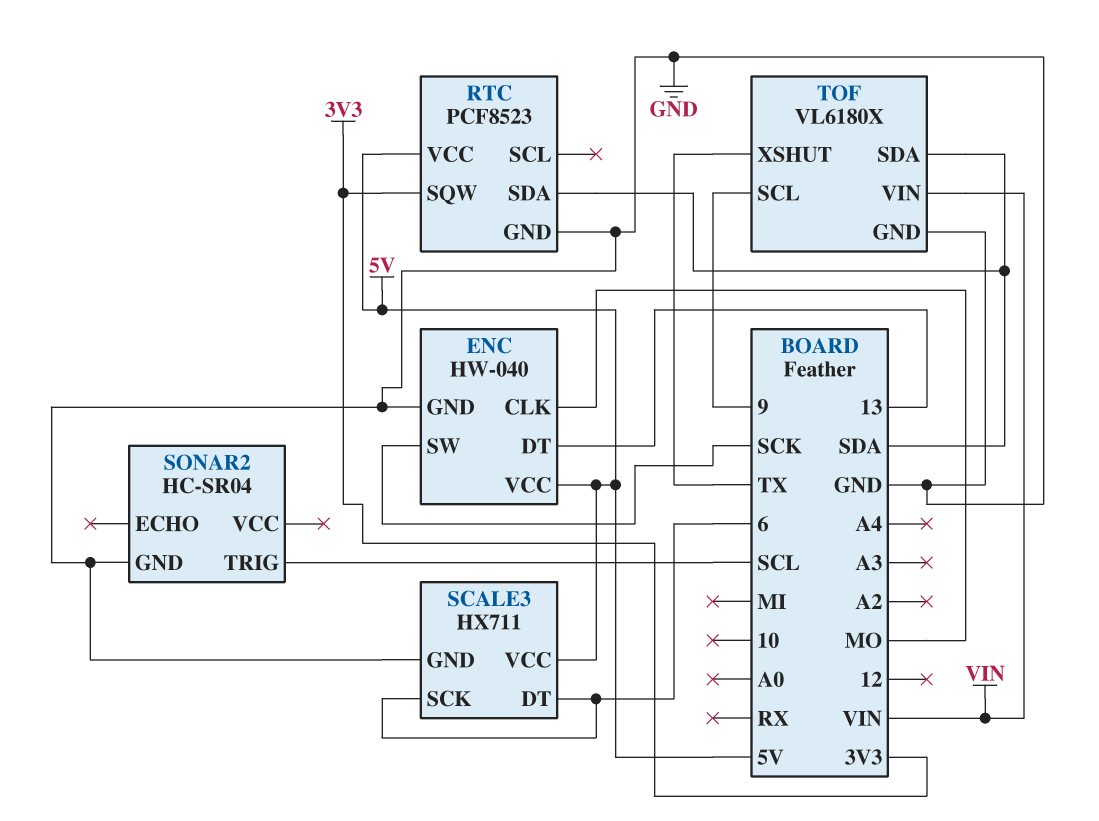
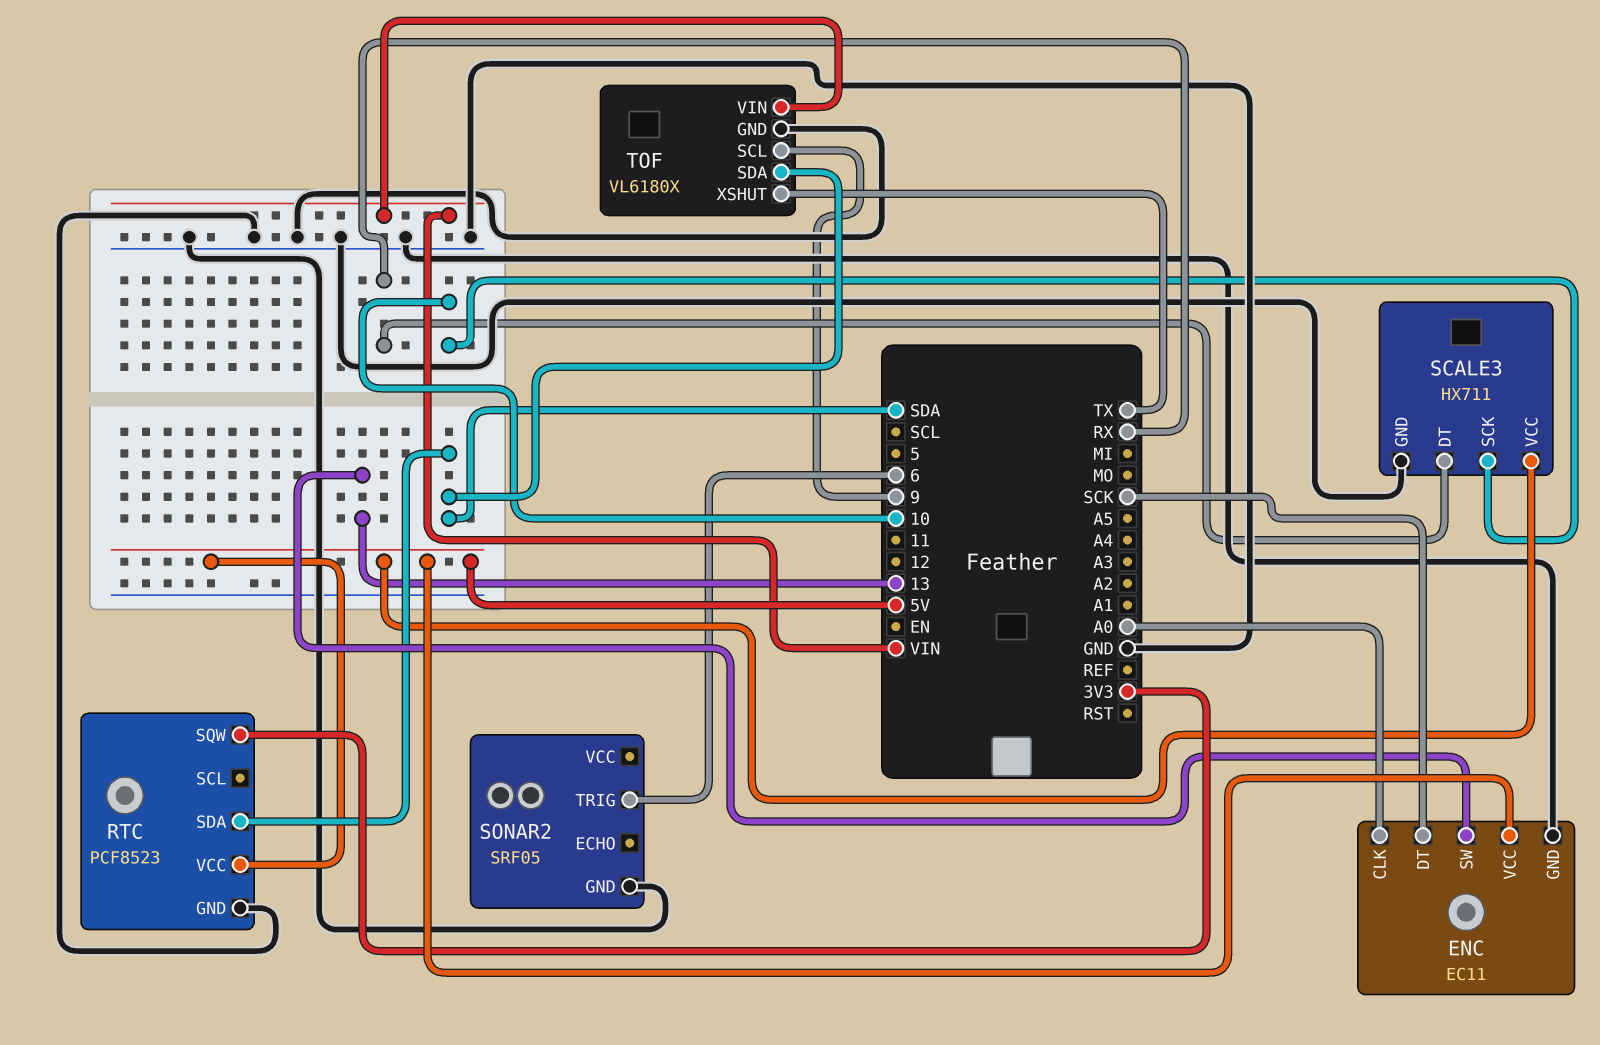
ENC: HW-040 -> EC11
ENC pin CLK: MO -> A0
ENC pin DT: 13 -> SCK
ENC pin SW: SCK -> 13
SCALE3 pin DT: 6 -> RX
SCALE3 pin SCK: 6 -> 10
SONAR2: HC-SR04 -> SRF05
SONAR2 pin TRIG: SCL -> 6

